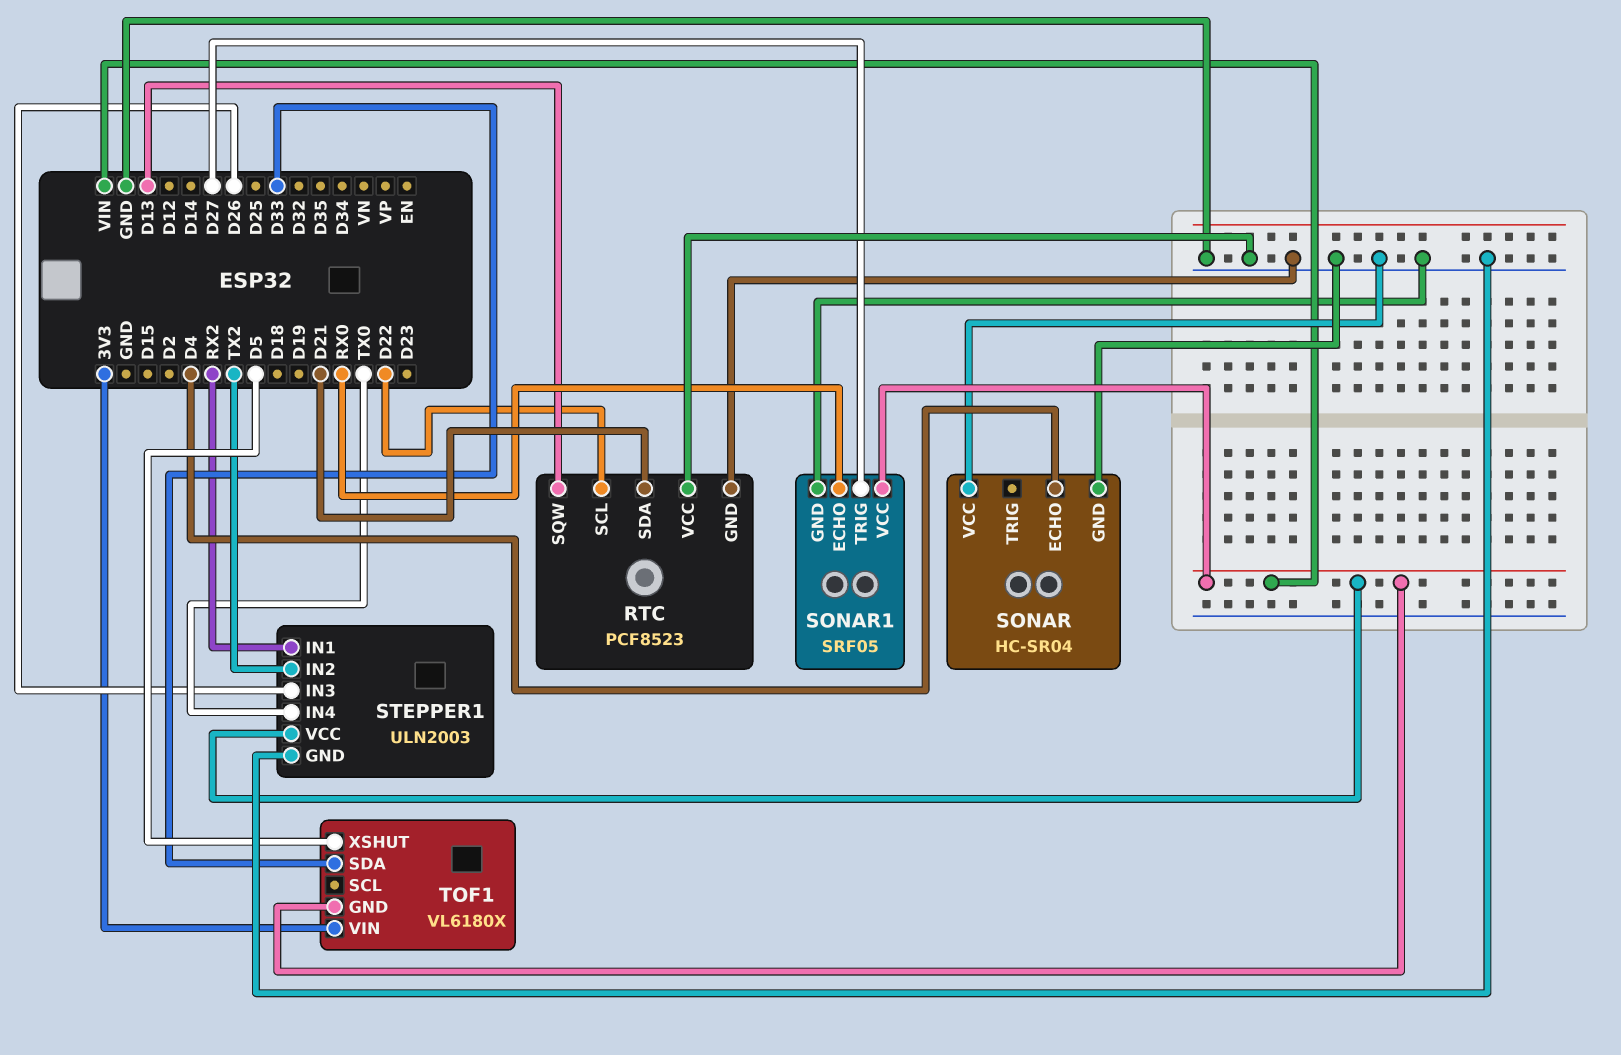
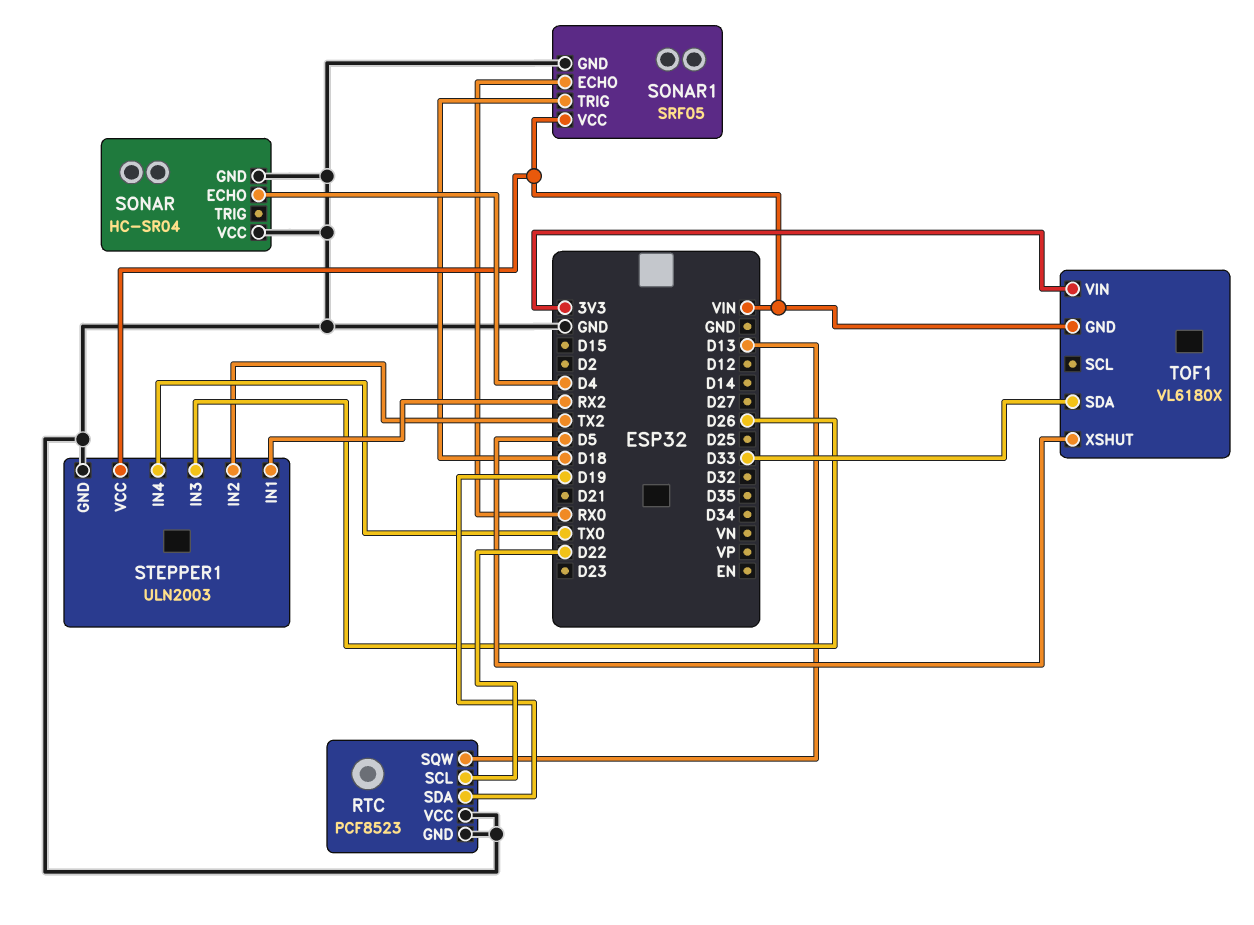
RTC pin SDA: D21 -> D19
SONAR1 pin TRIG: D27 -> D18

